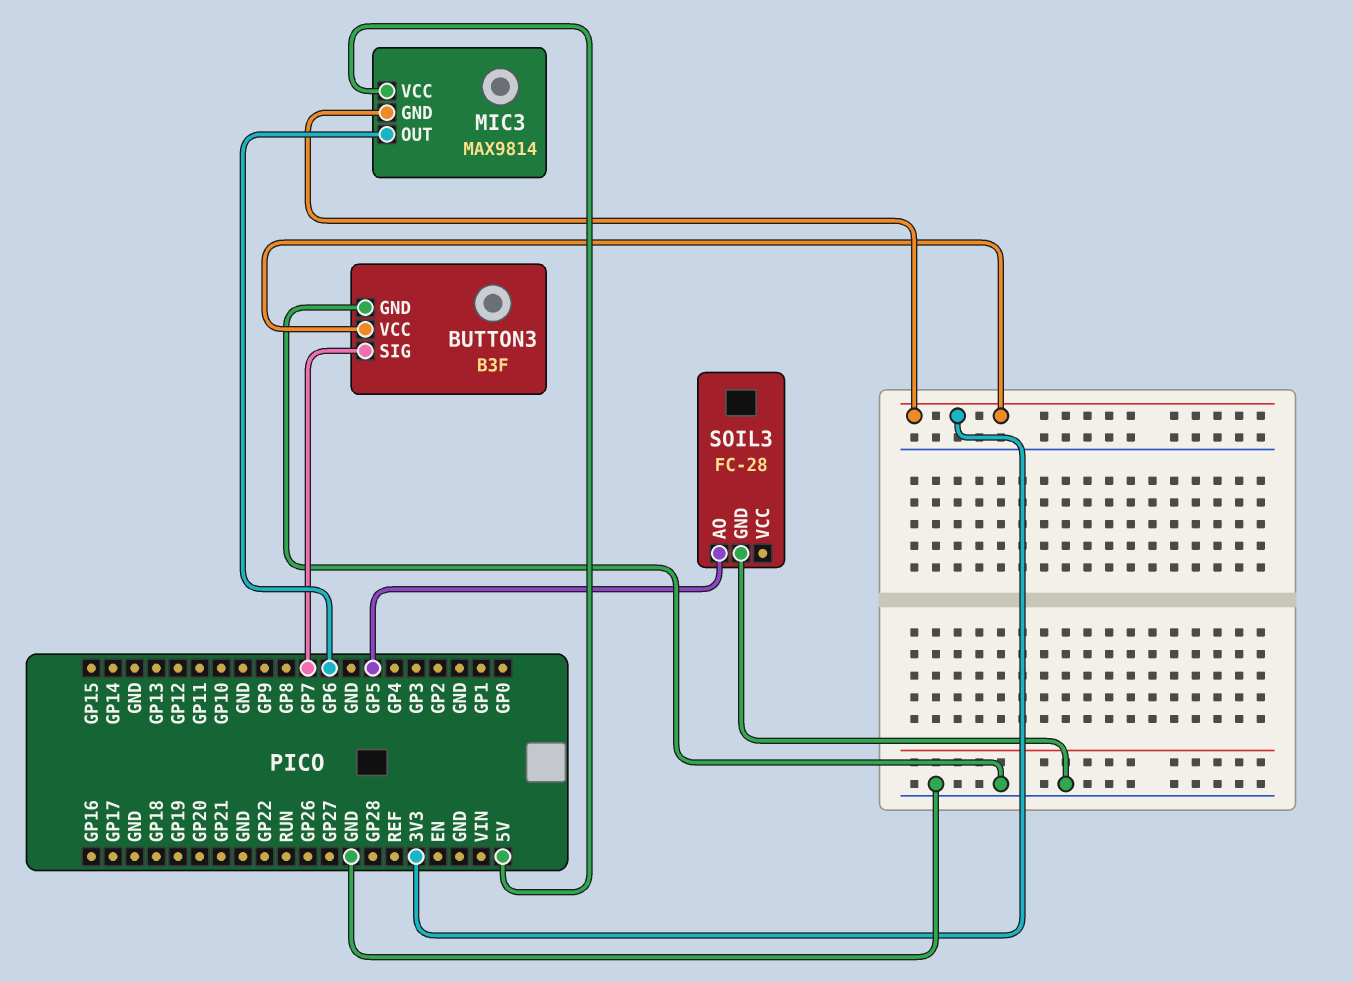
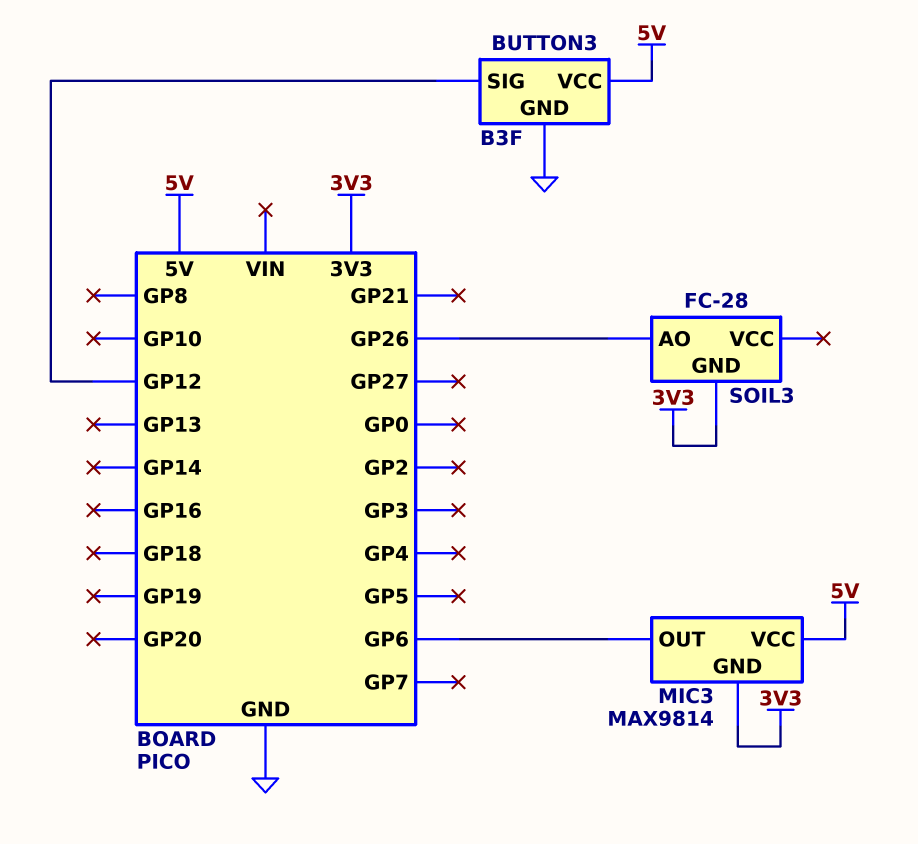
BUTTON3 pin SIG: GP7 -> GP12
BUTTON3 pin VCC: 3V3 -> 5V
SOIL3 pin AO: GP5 -> GP26
SOIL3 pin GND: GND -> 3V3

